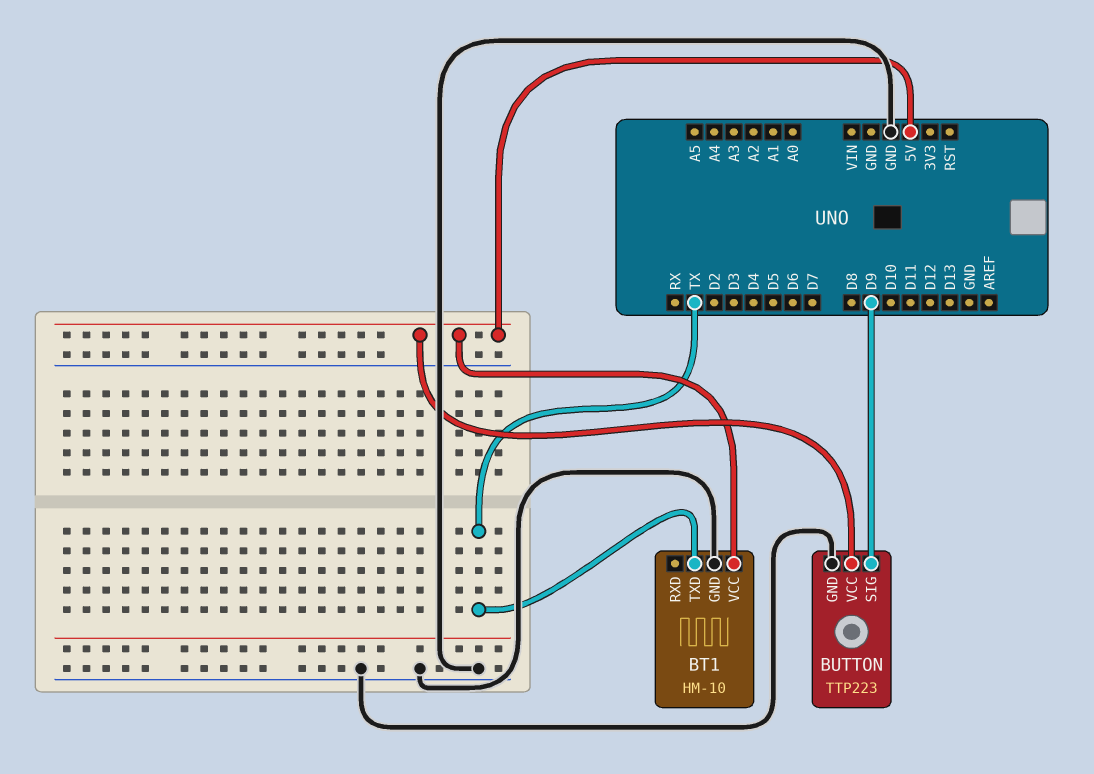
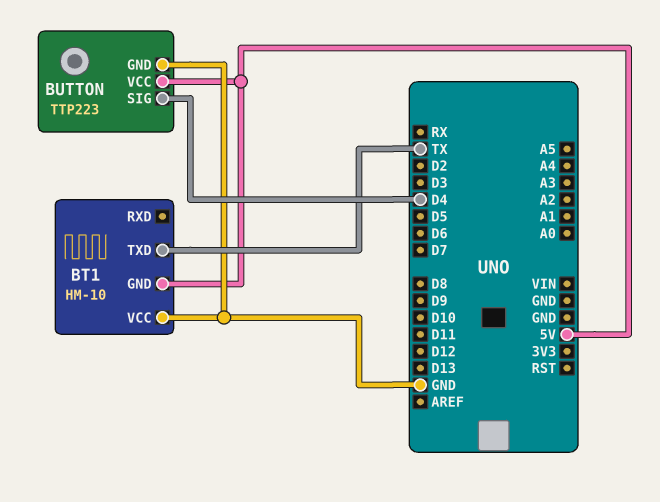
BT1 pin GND: GND -> 5V
BT1 pin VCC: 5V -> GND
BUTTON pin SIG: D9 -> D4

